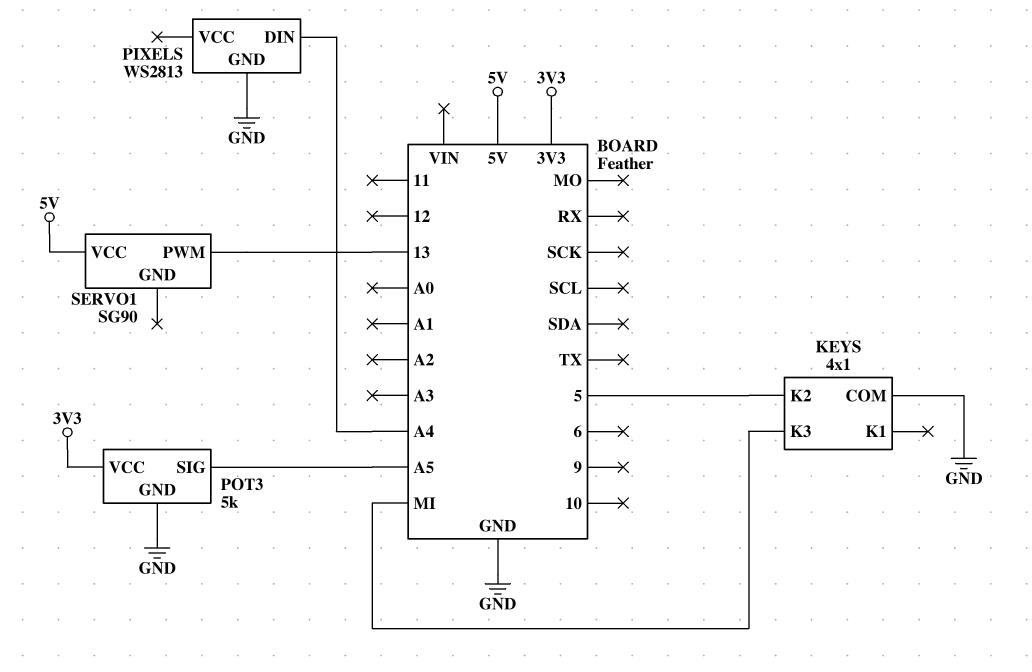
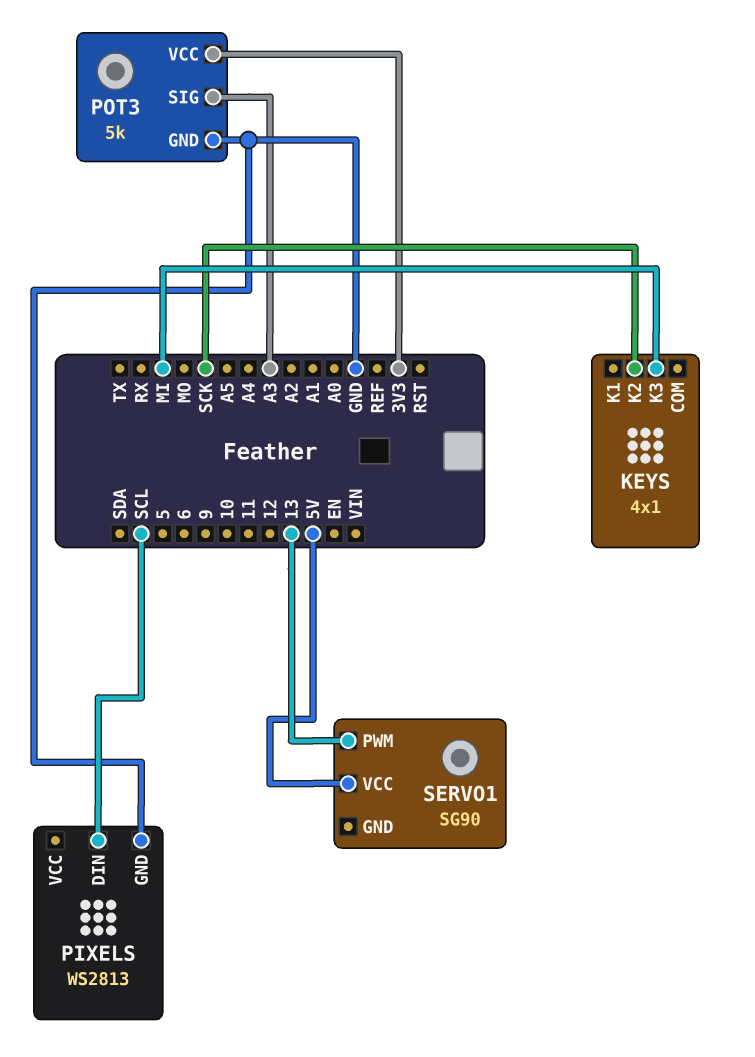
KEYS pin COM: GND -> none
KEYS pin K2: 5 -> SCK
PIXELS pin DIN: A4 -> SCL
POT3 pin SIG: A5 -> A3

